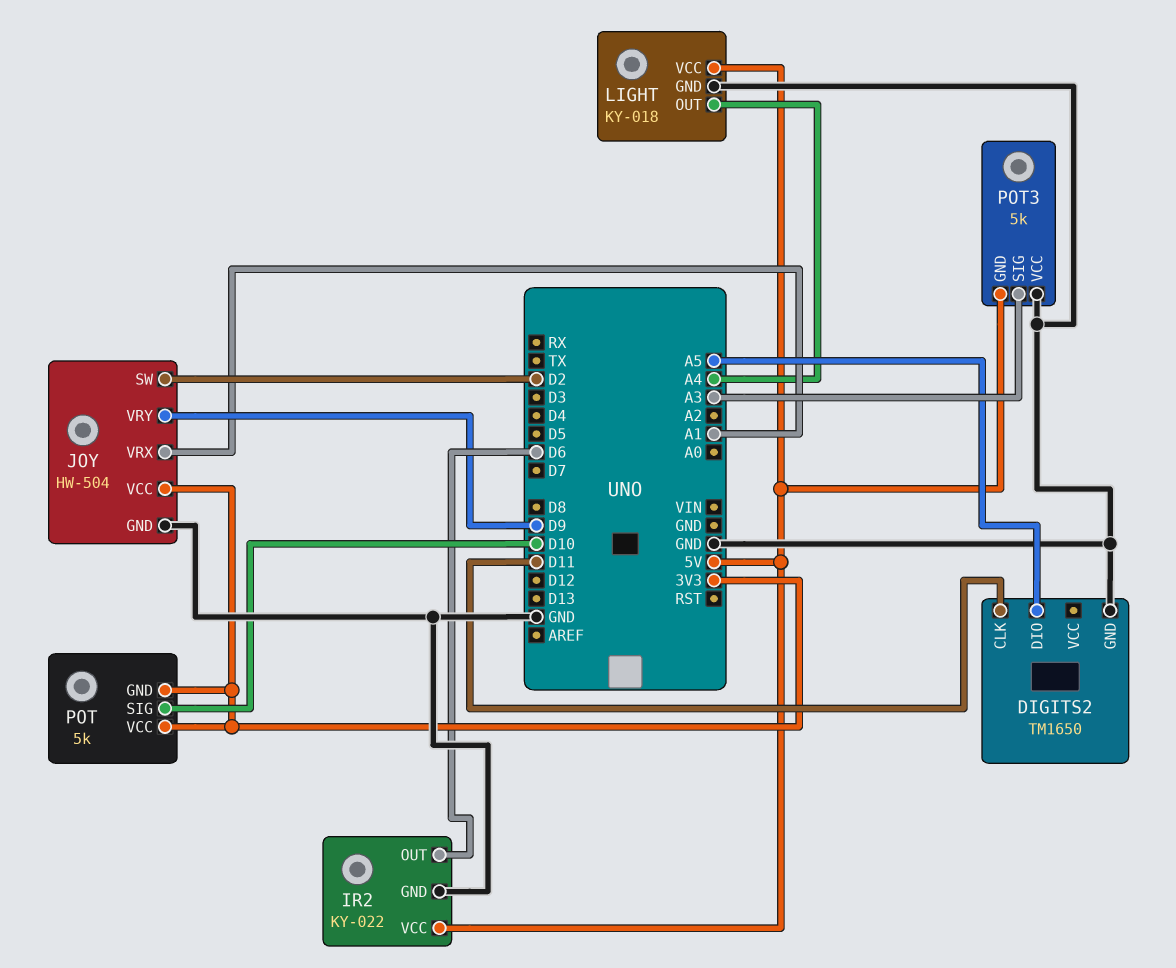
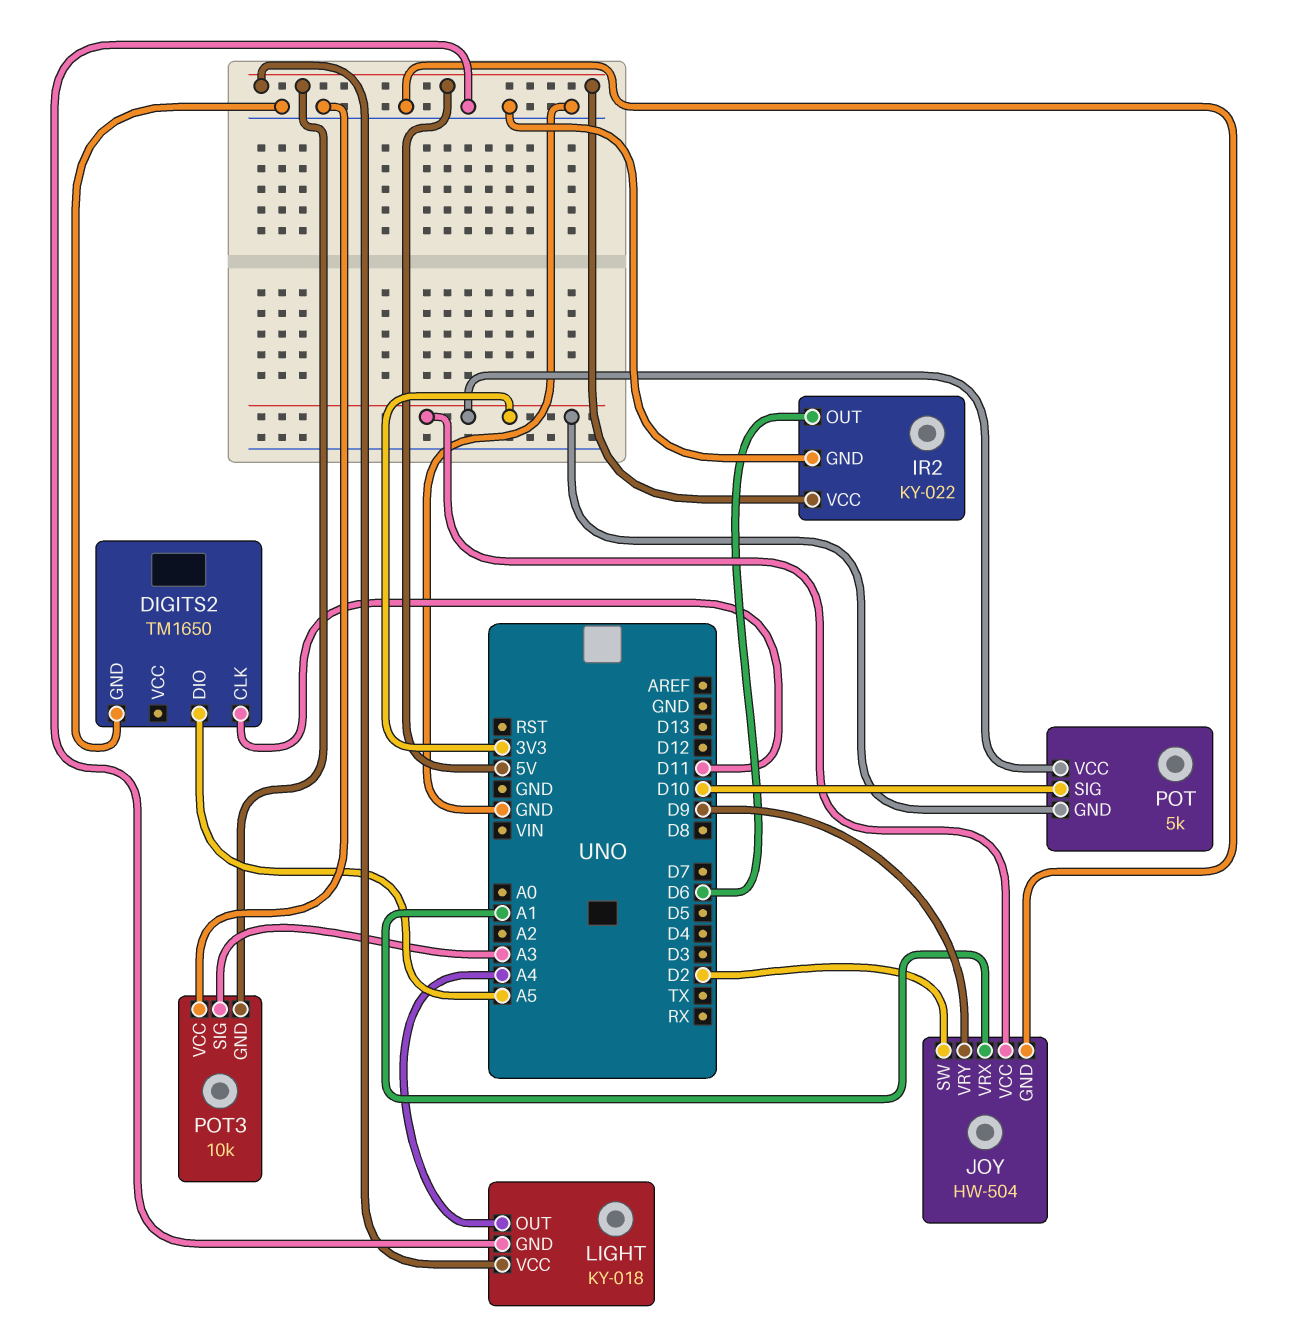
POT3: 5k -> 10k

